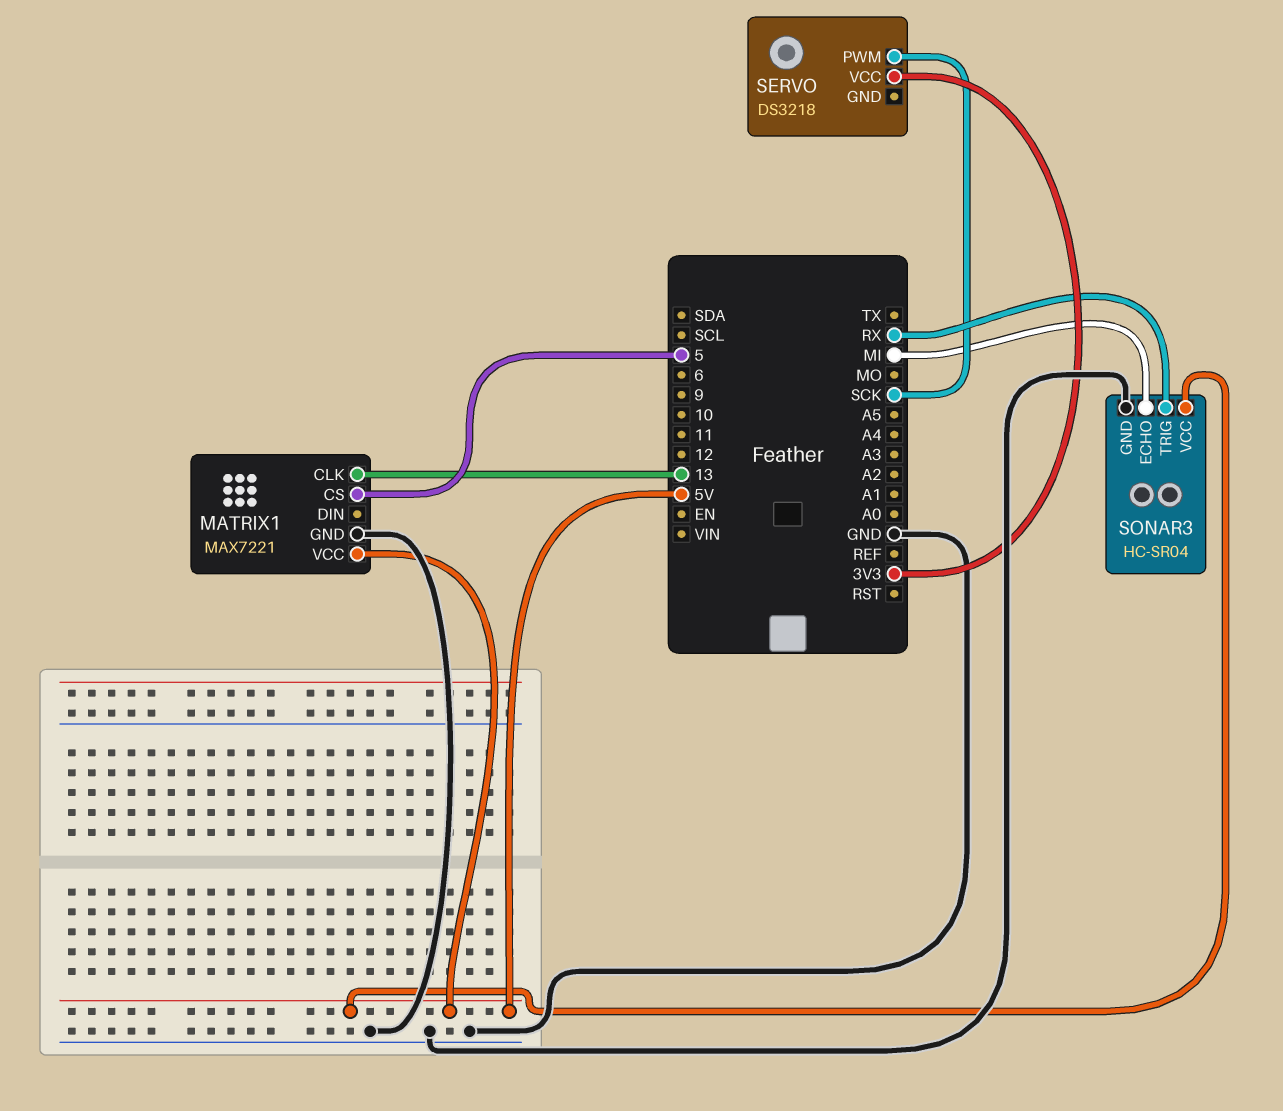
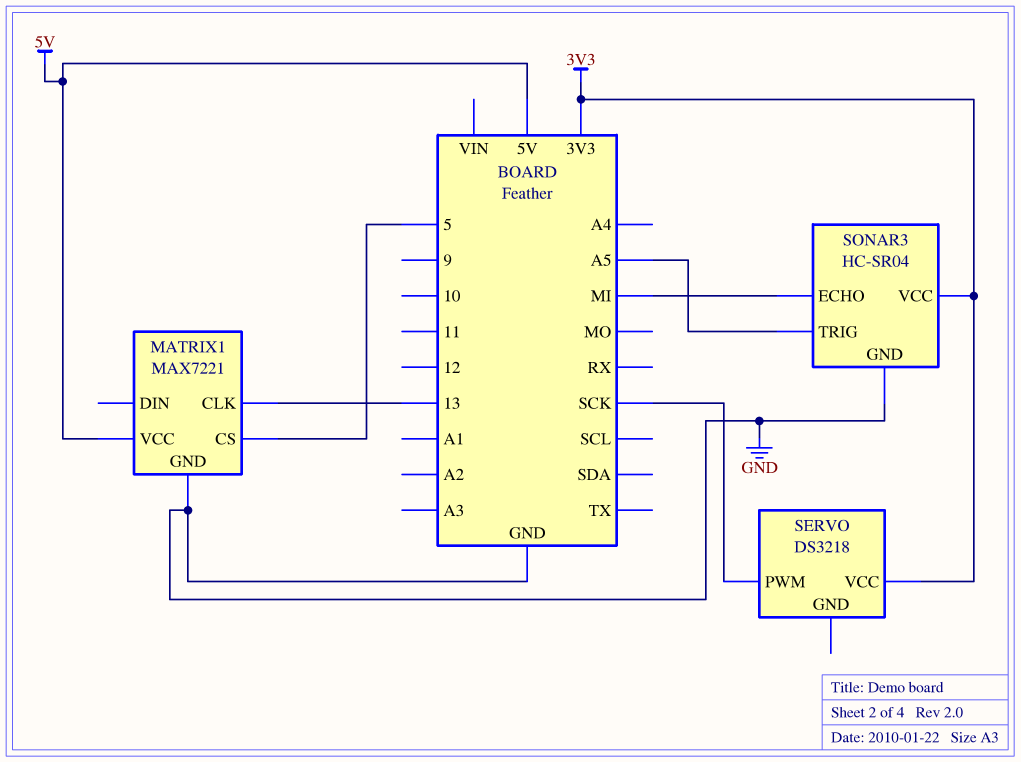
SONAR3 pin TRIG: RX -> A5
SONAR3 pin VCC: 5V -> 3V3

